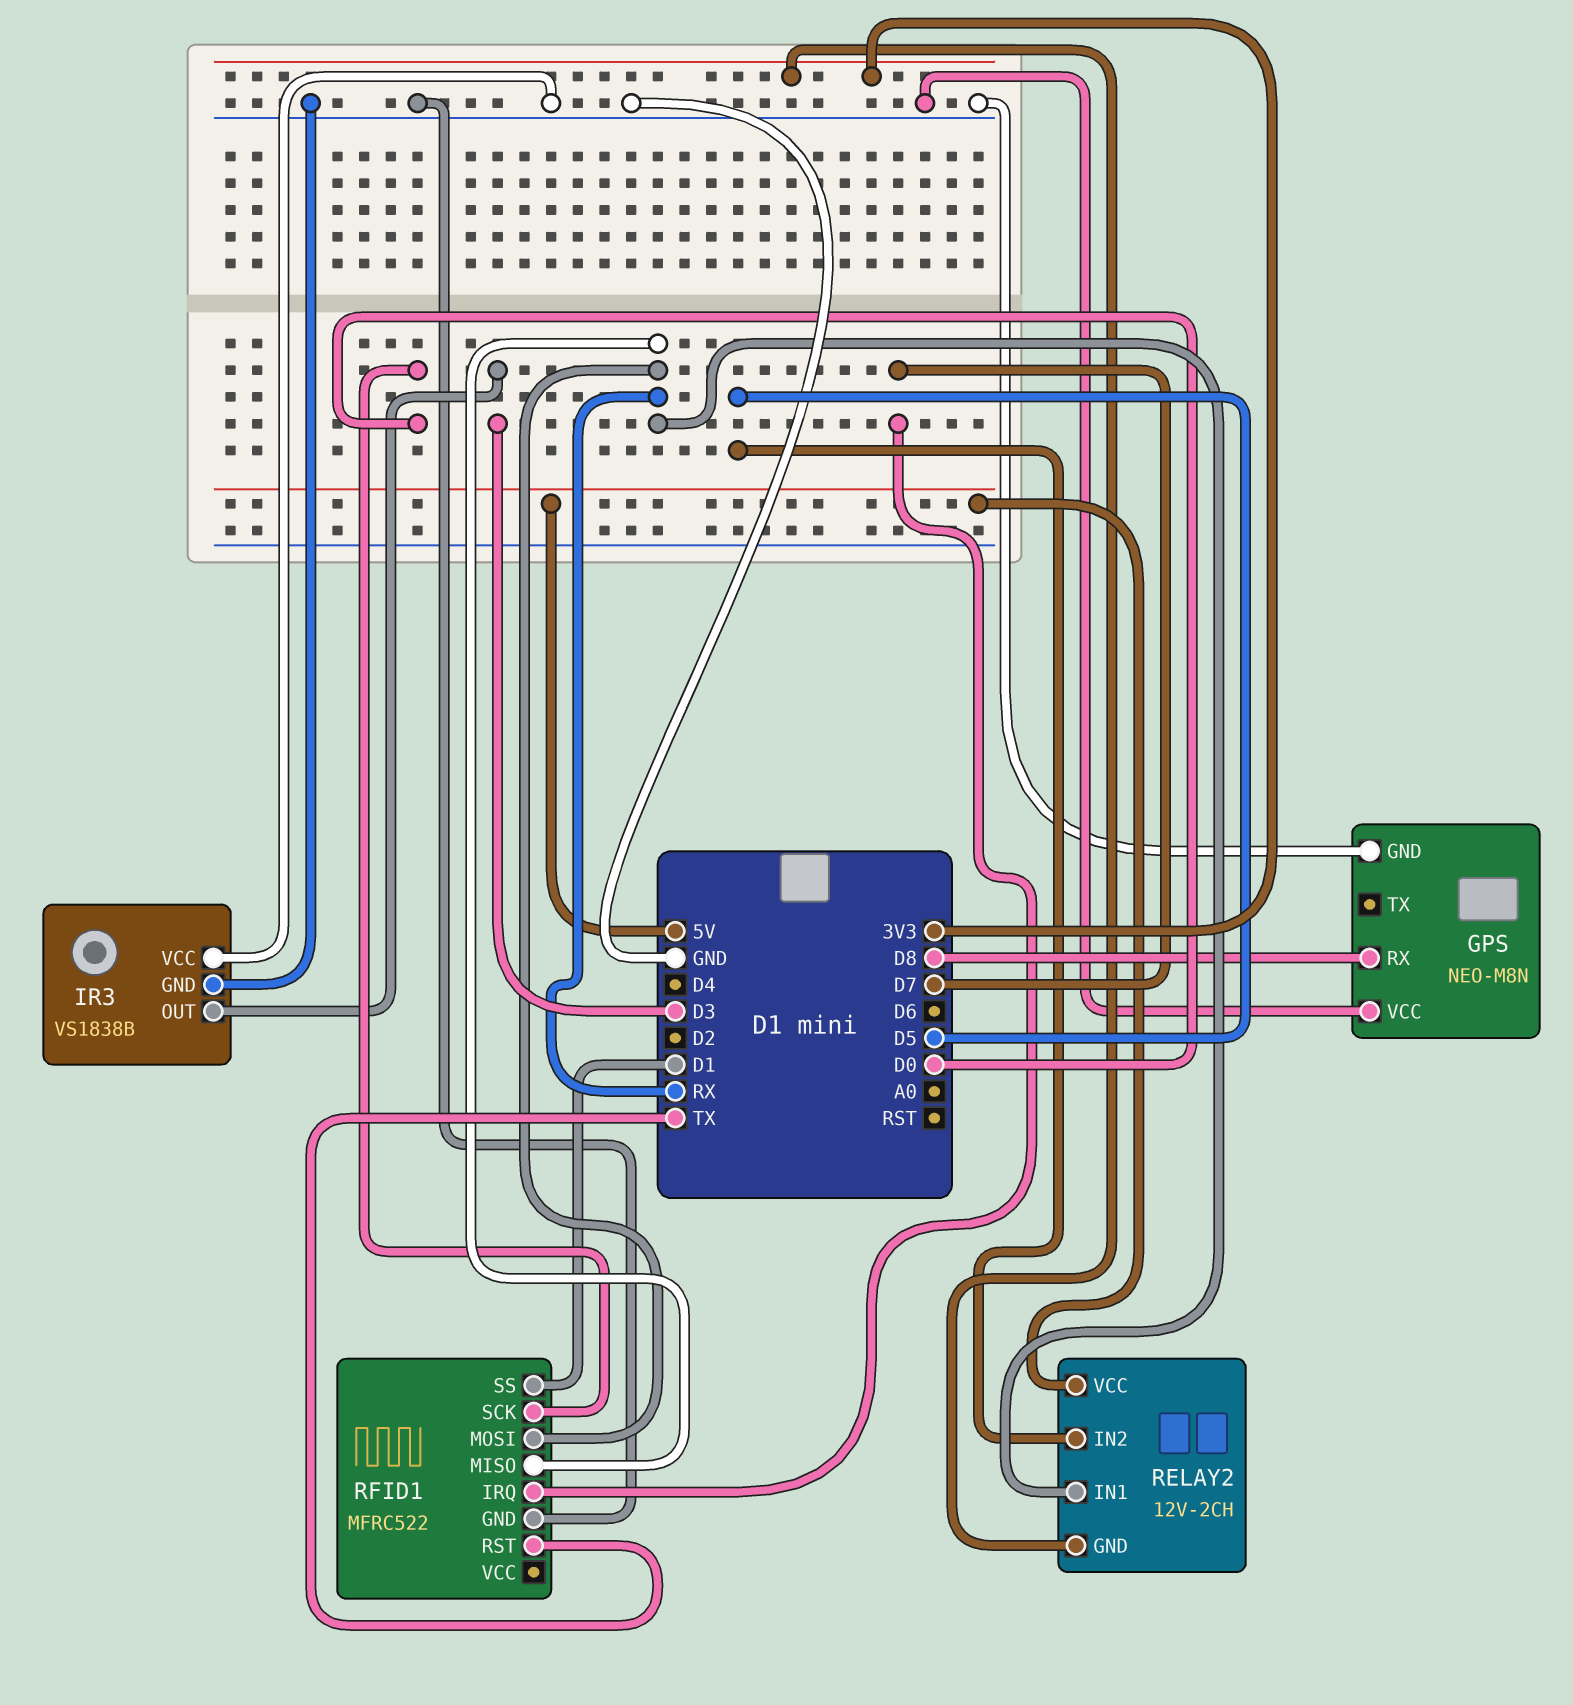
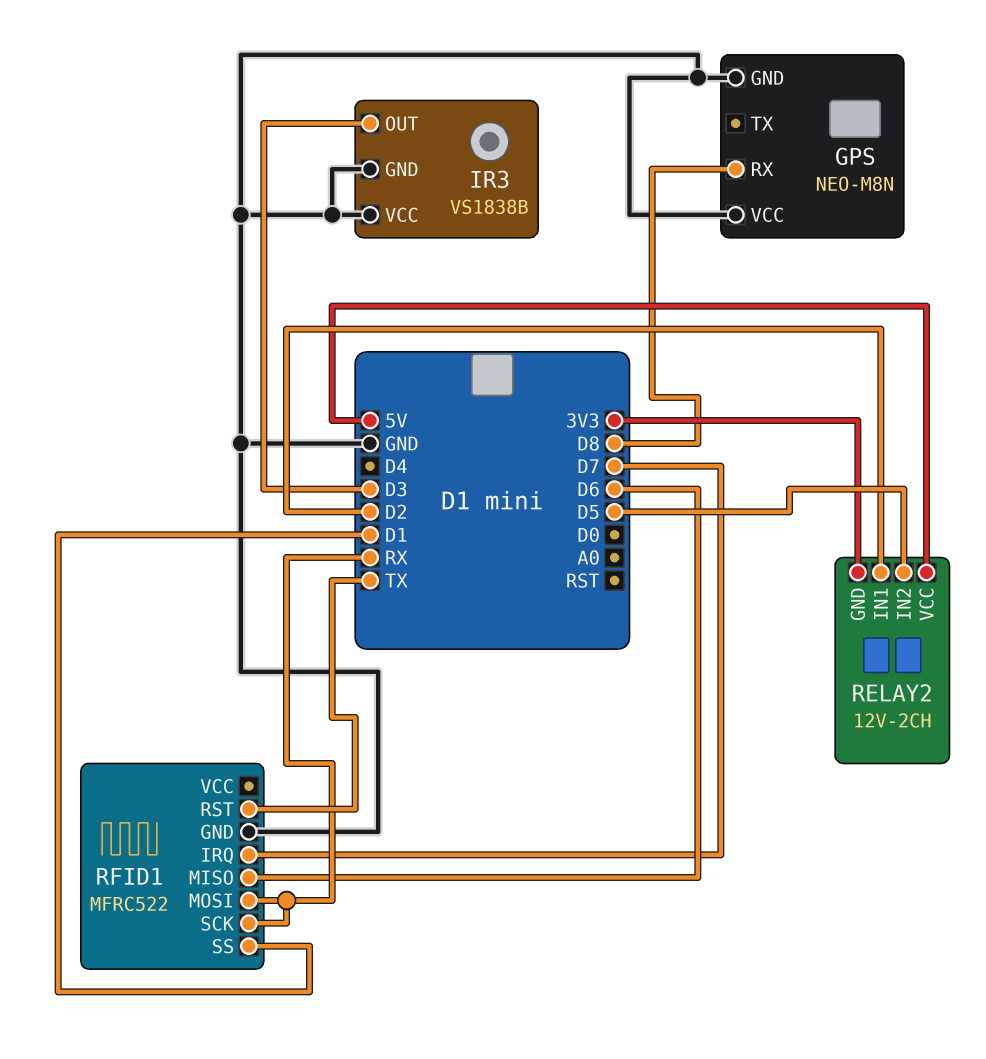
RELAY2 pin IN1: RX -> D2
RFID1 pin MISO: RX -> D6
RFID1 pin SCK: D0 -> RX

